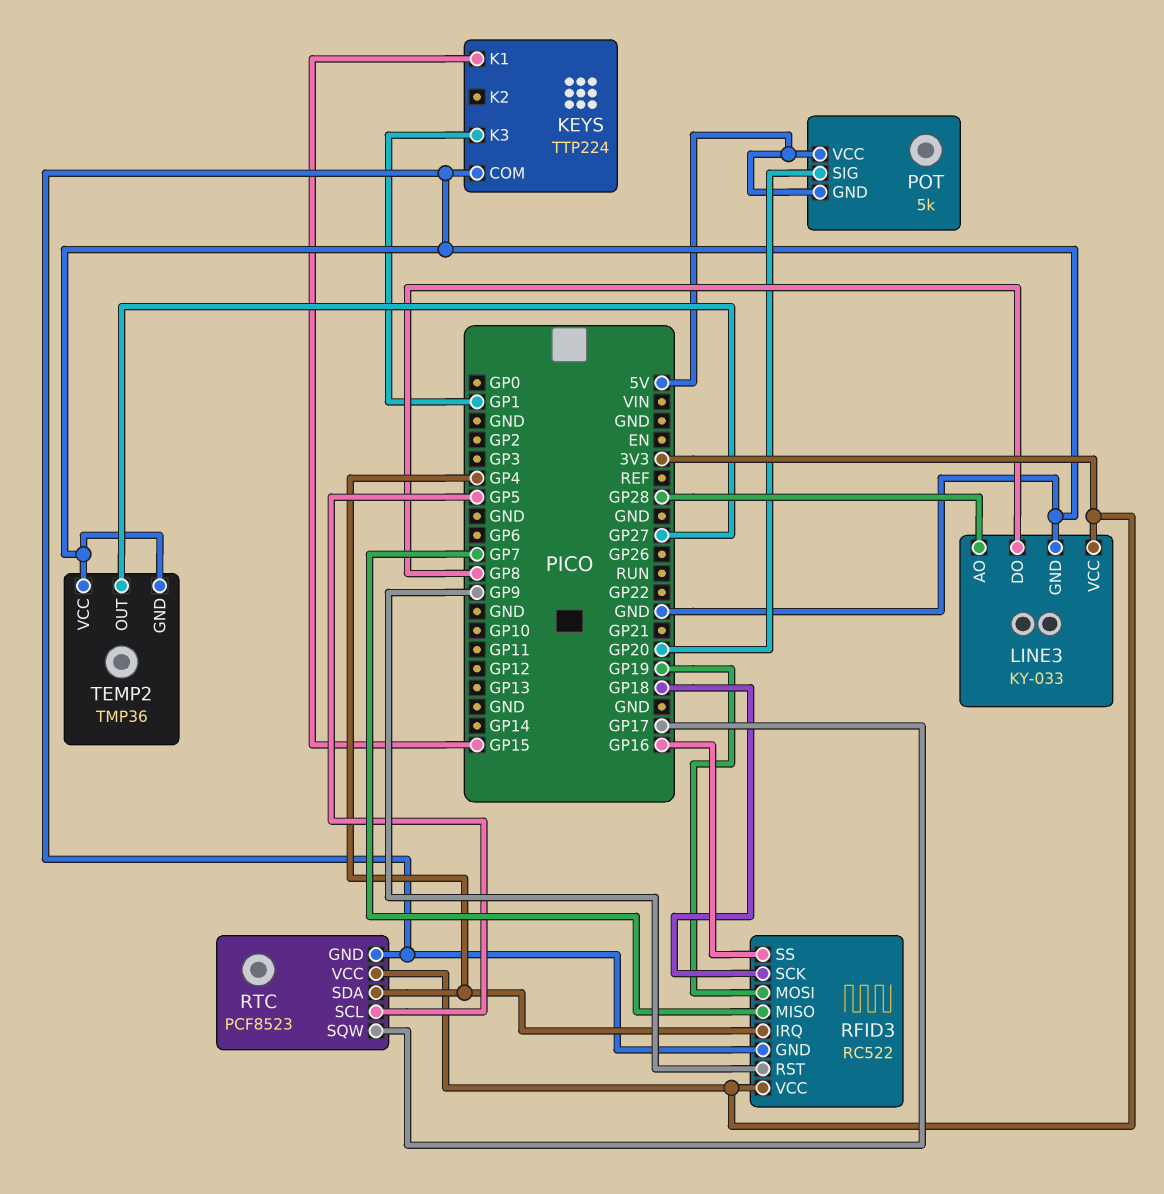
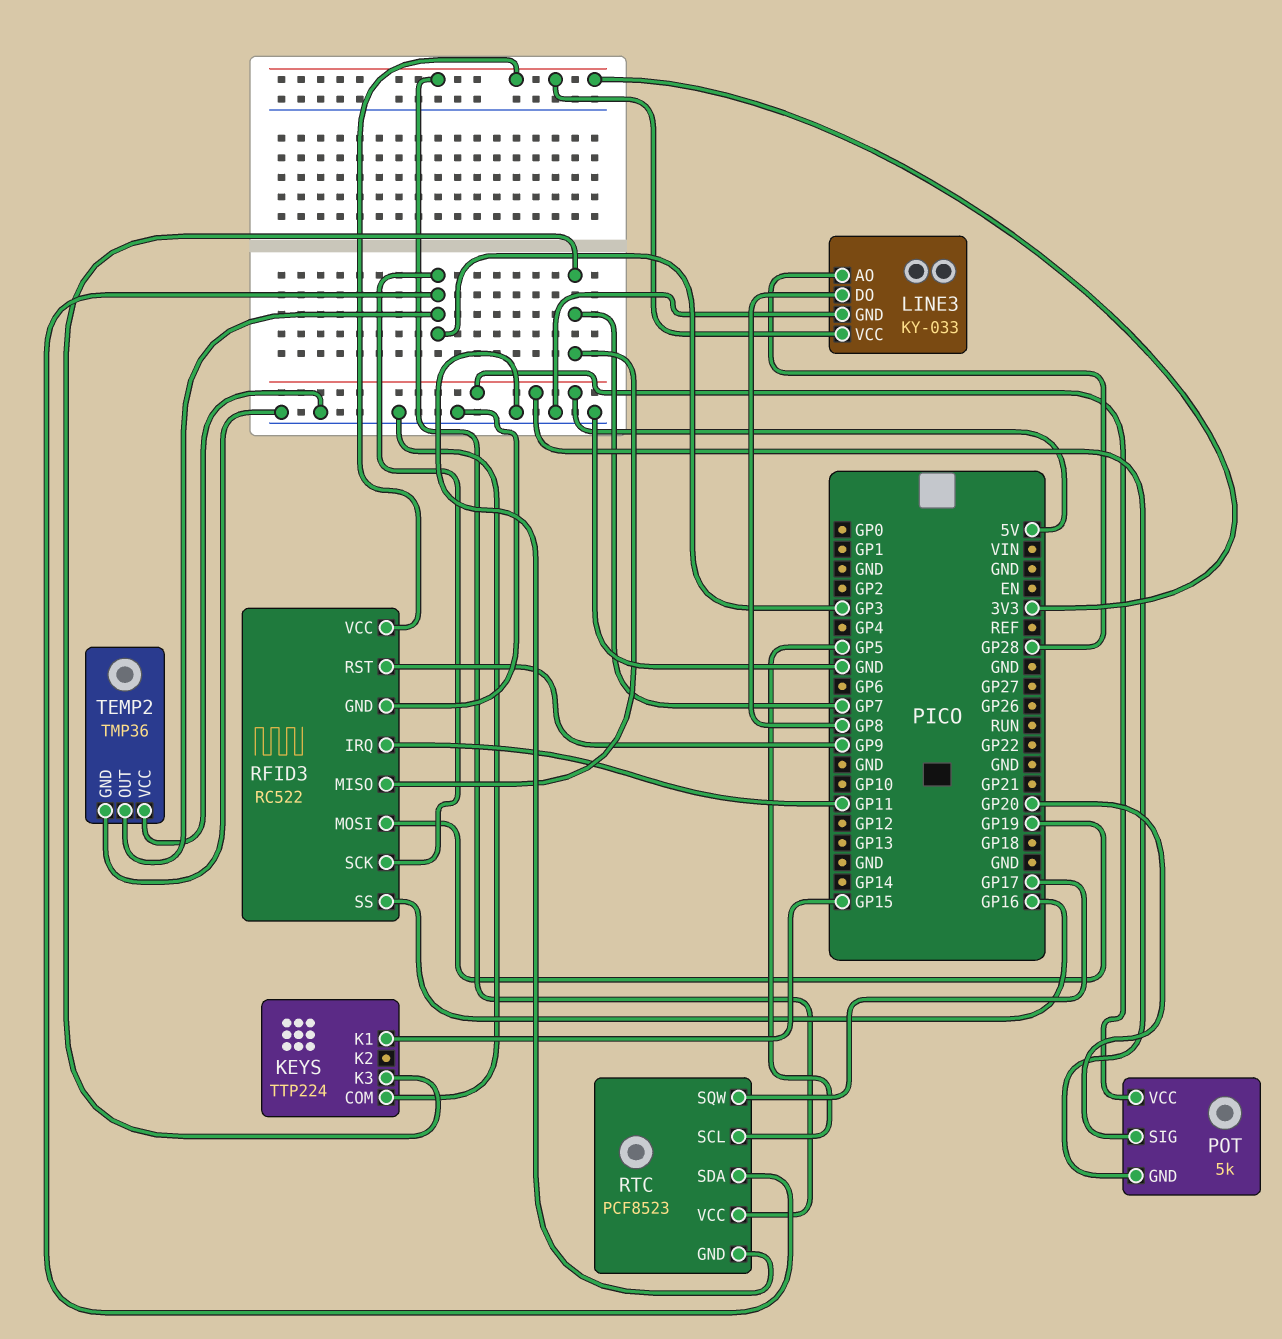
KEYS pin K3: GP1 -> GP7
RFID3 pin IRQ: GP4 -> GP11
RFID3 pin SCK: GP18 -> GP3
RTC pin SDA: GP4 -> GP3
TEMP2 pin OUT: GP27 -> GP3

